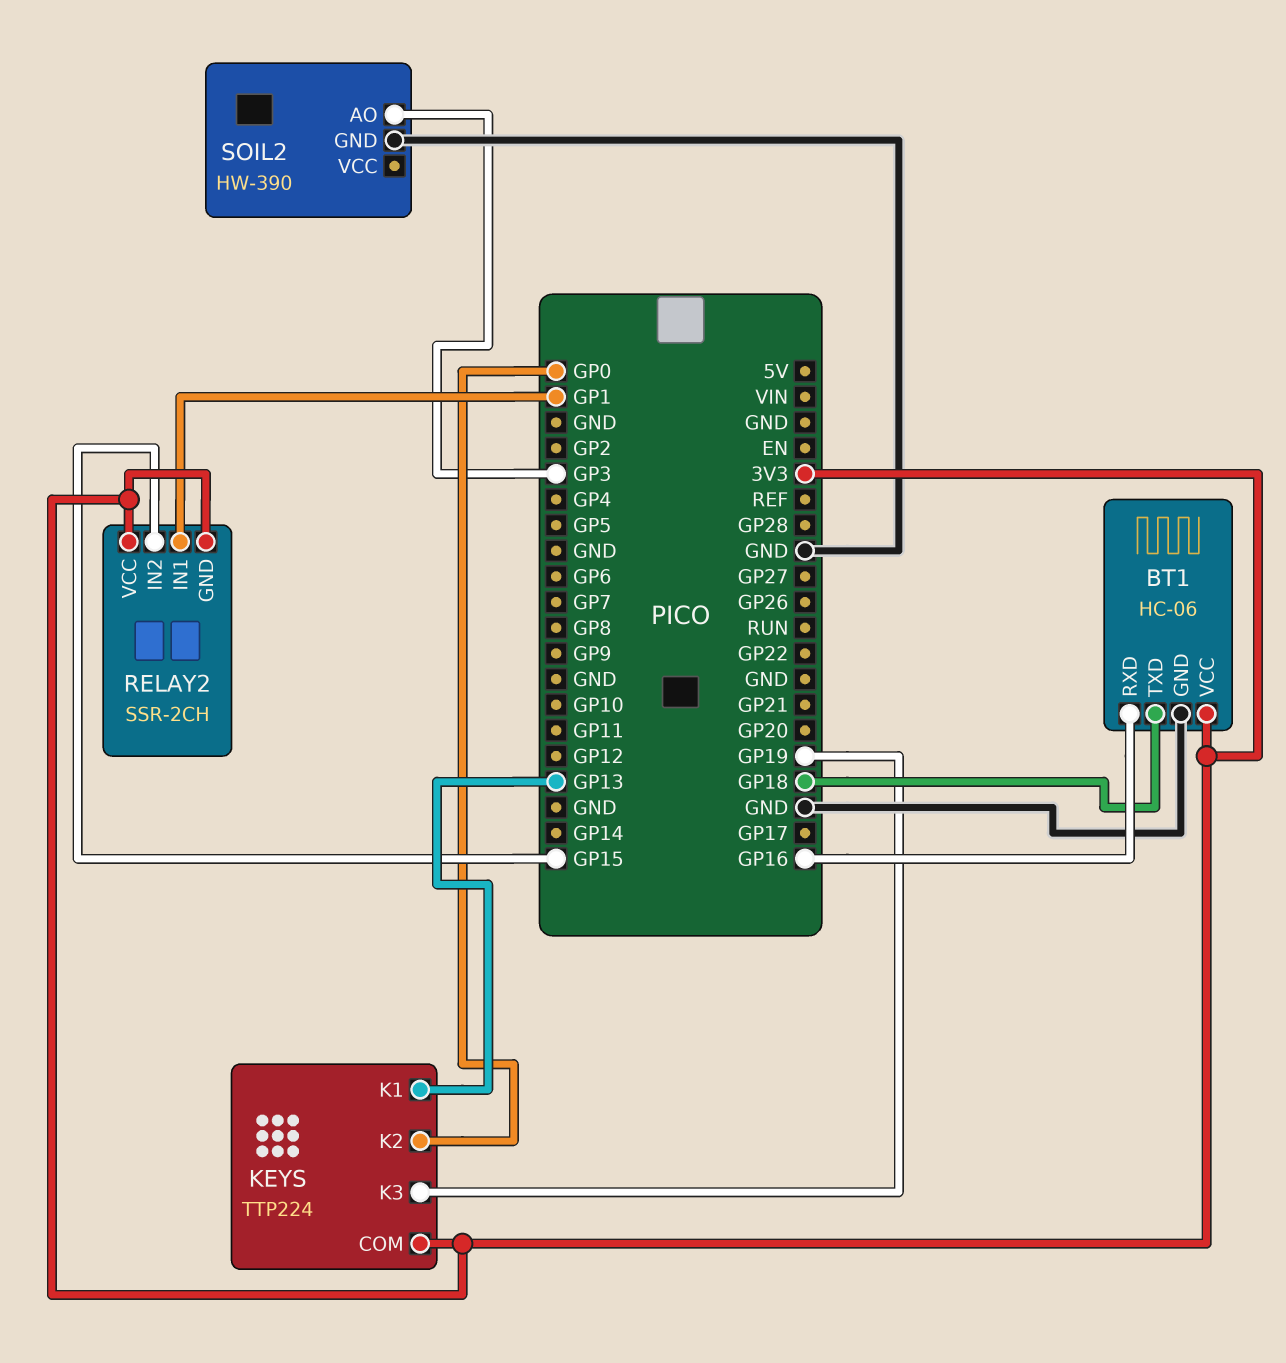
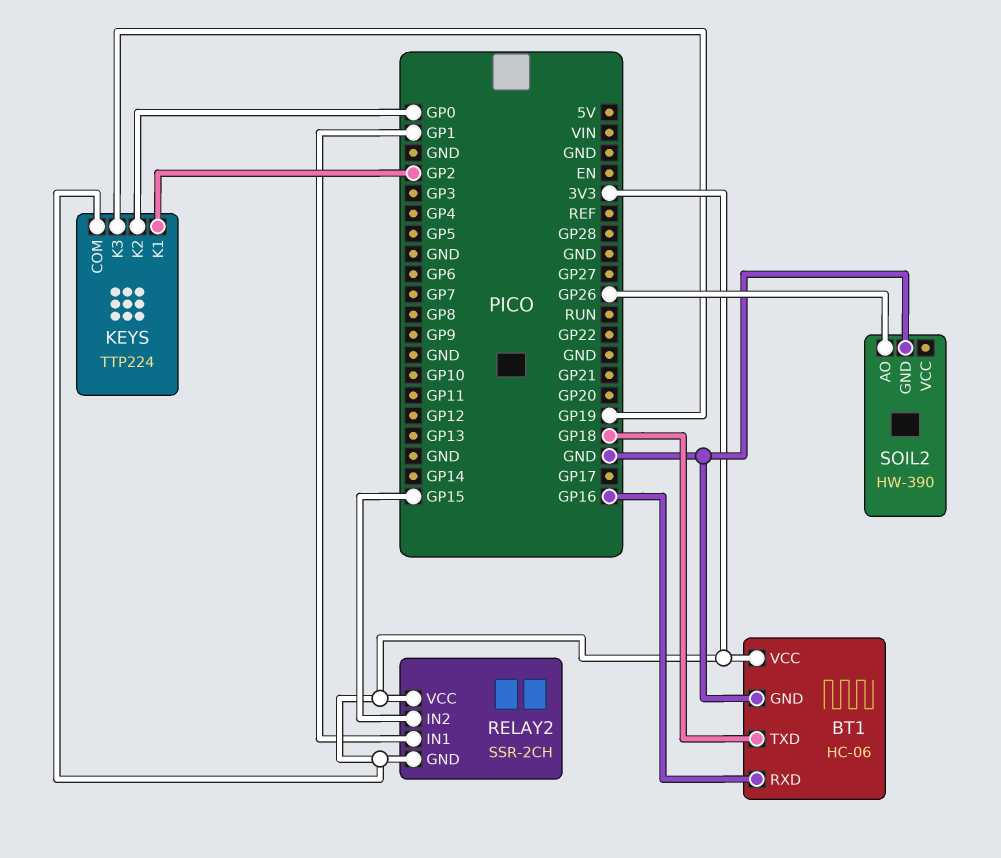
KEYS pin K1: GP13 -> GP2
SOIL2 pin AO: GP3 -> GP26

